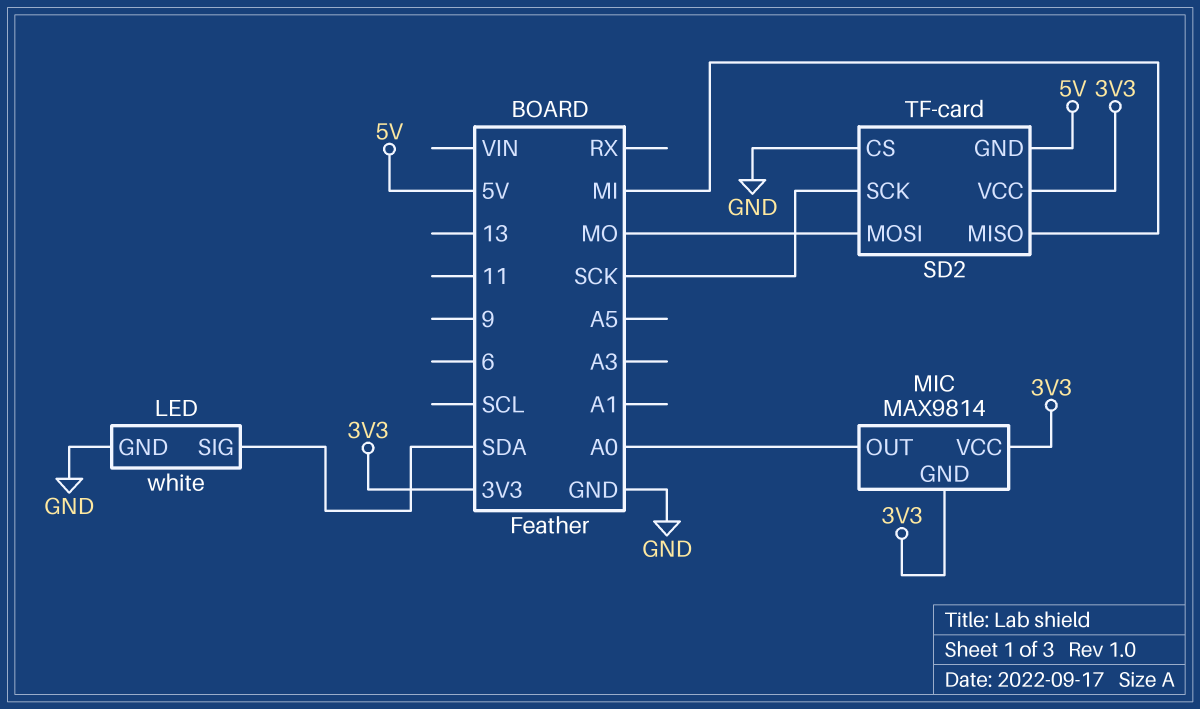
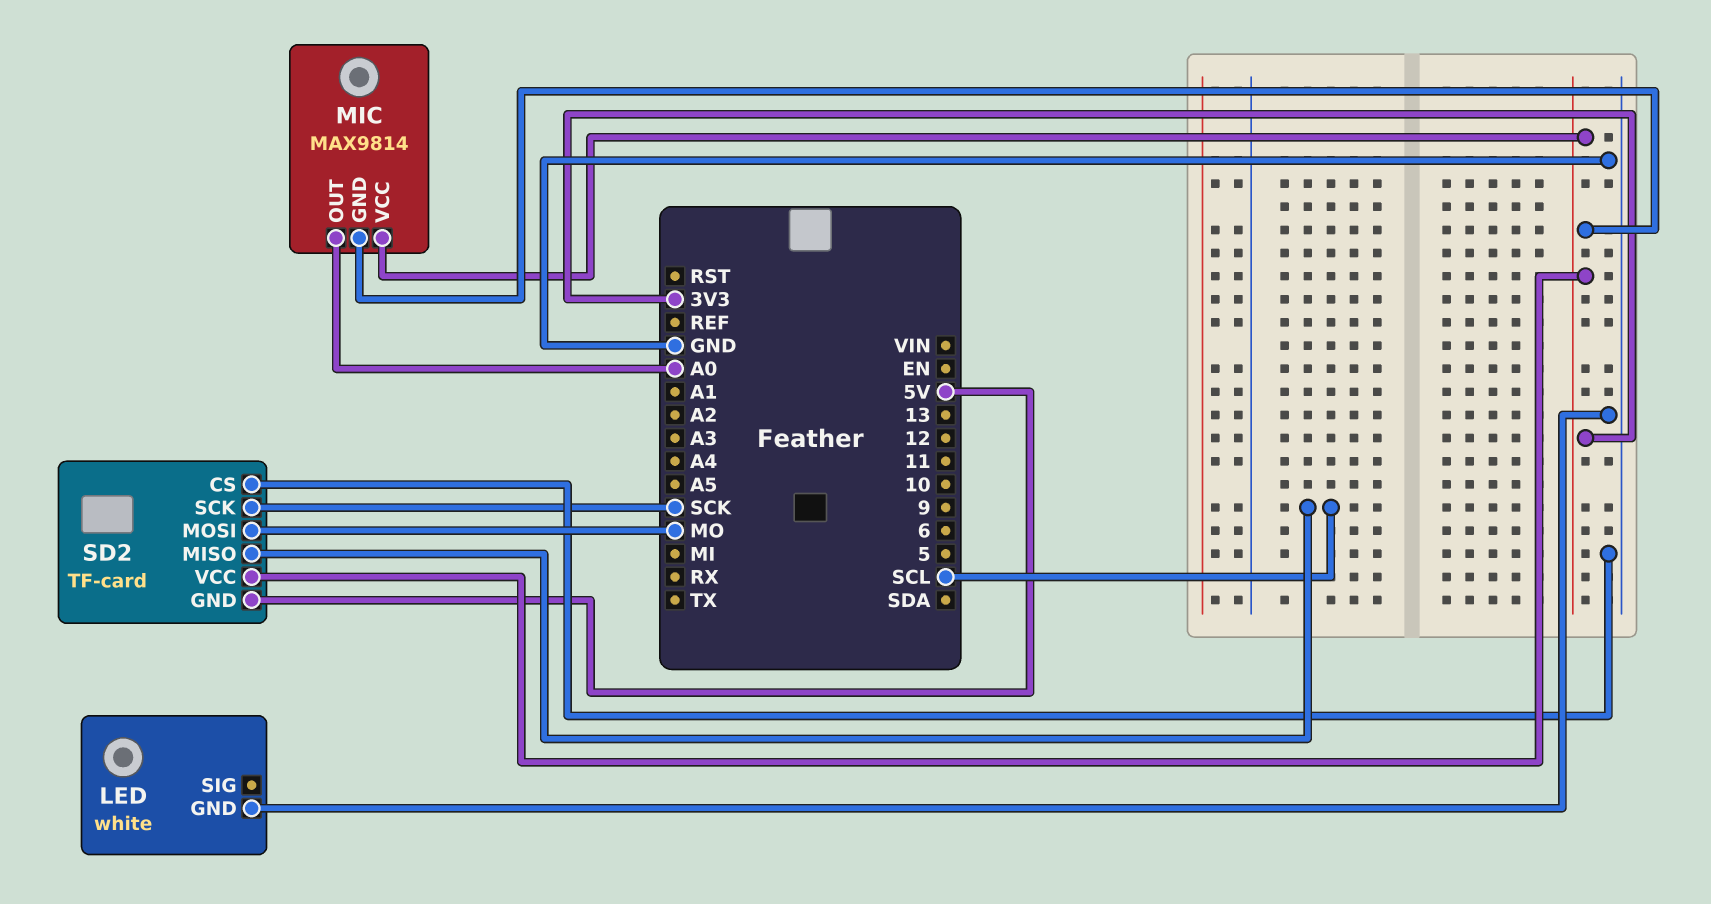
LED pin SIG: SDA -> none
SD2 pin MISO: MI -> SCL

